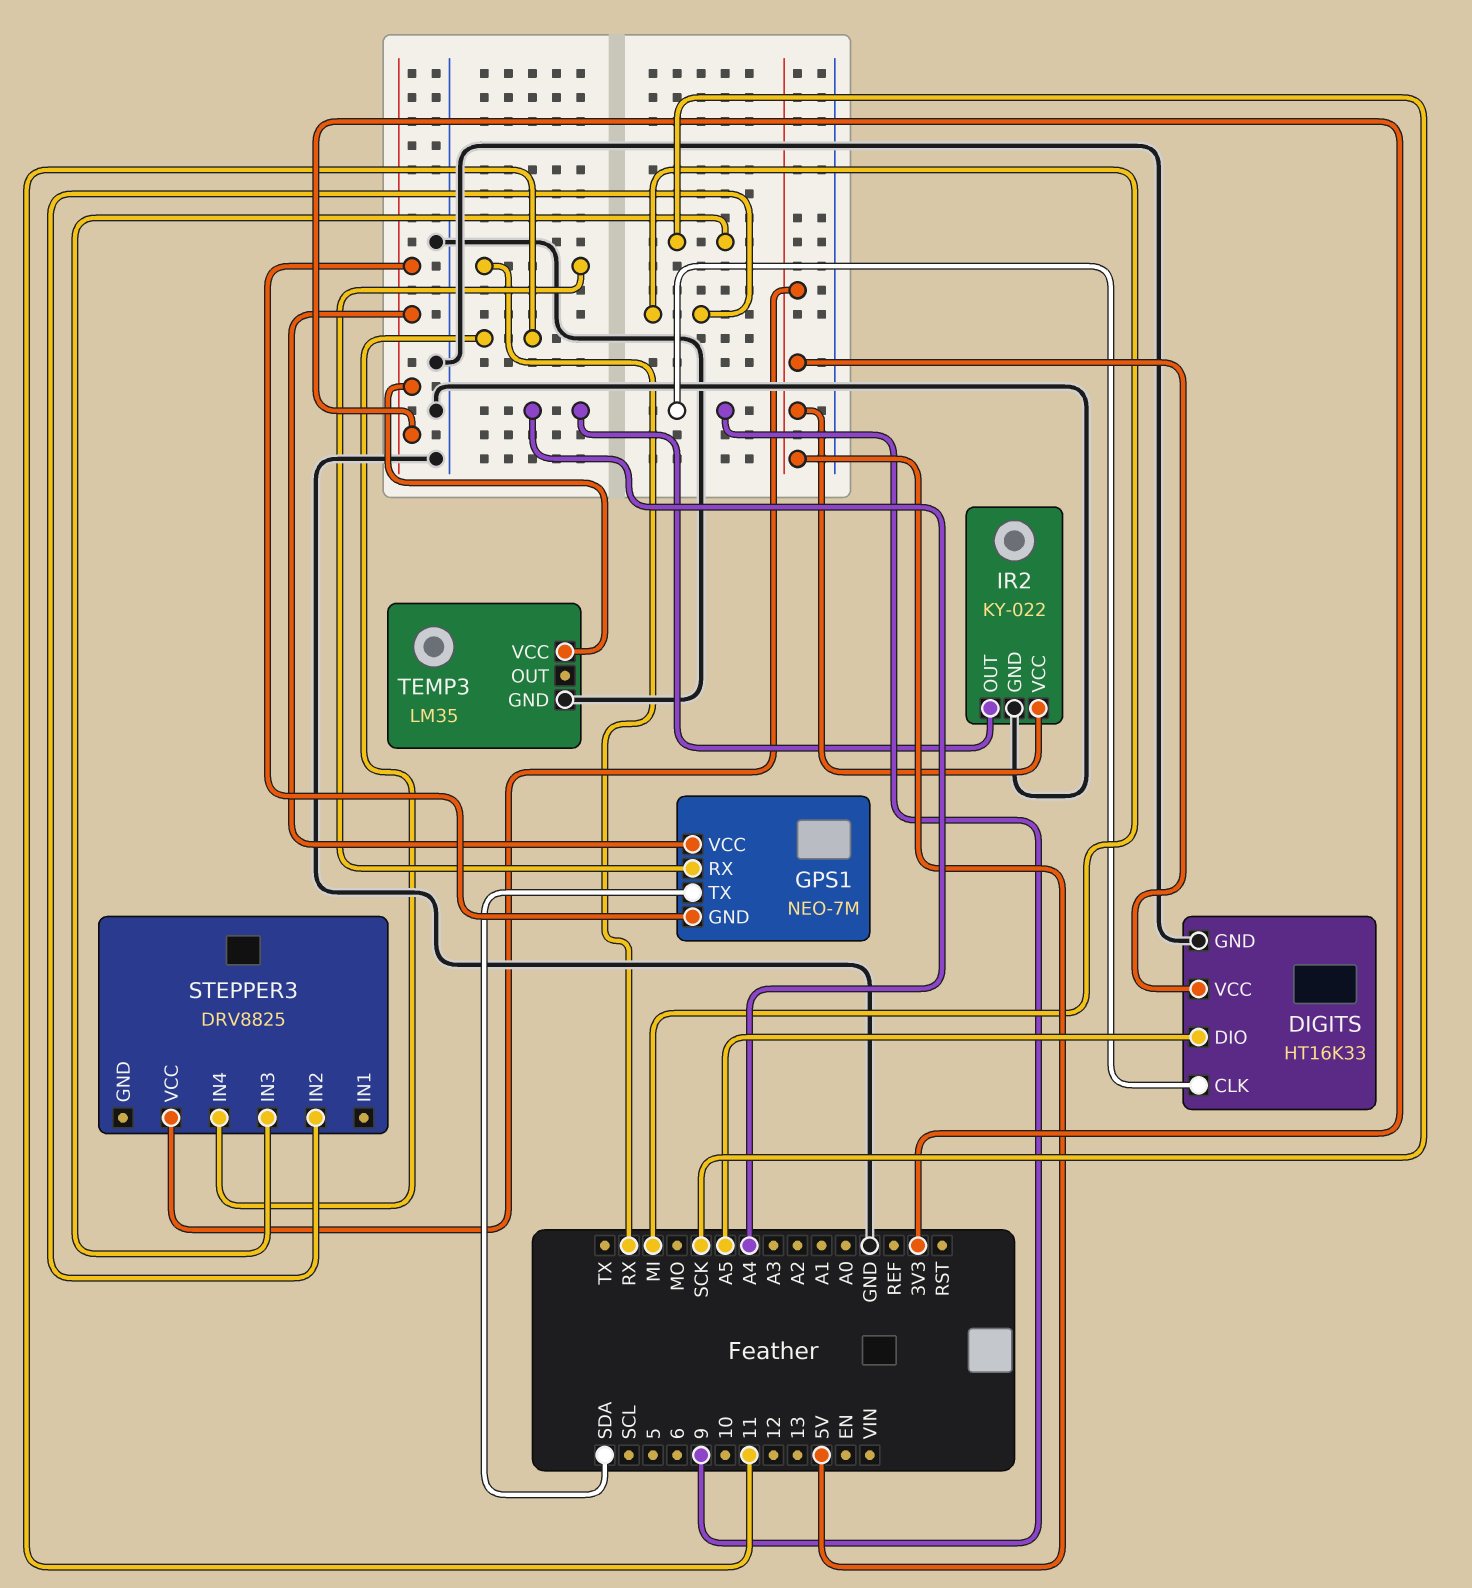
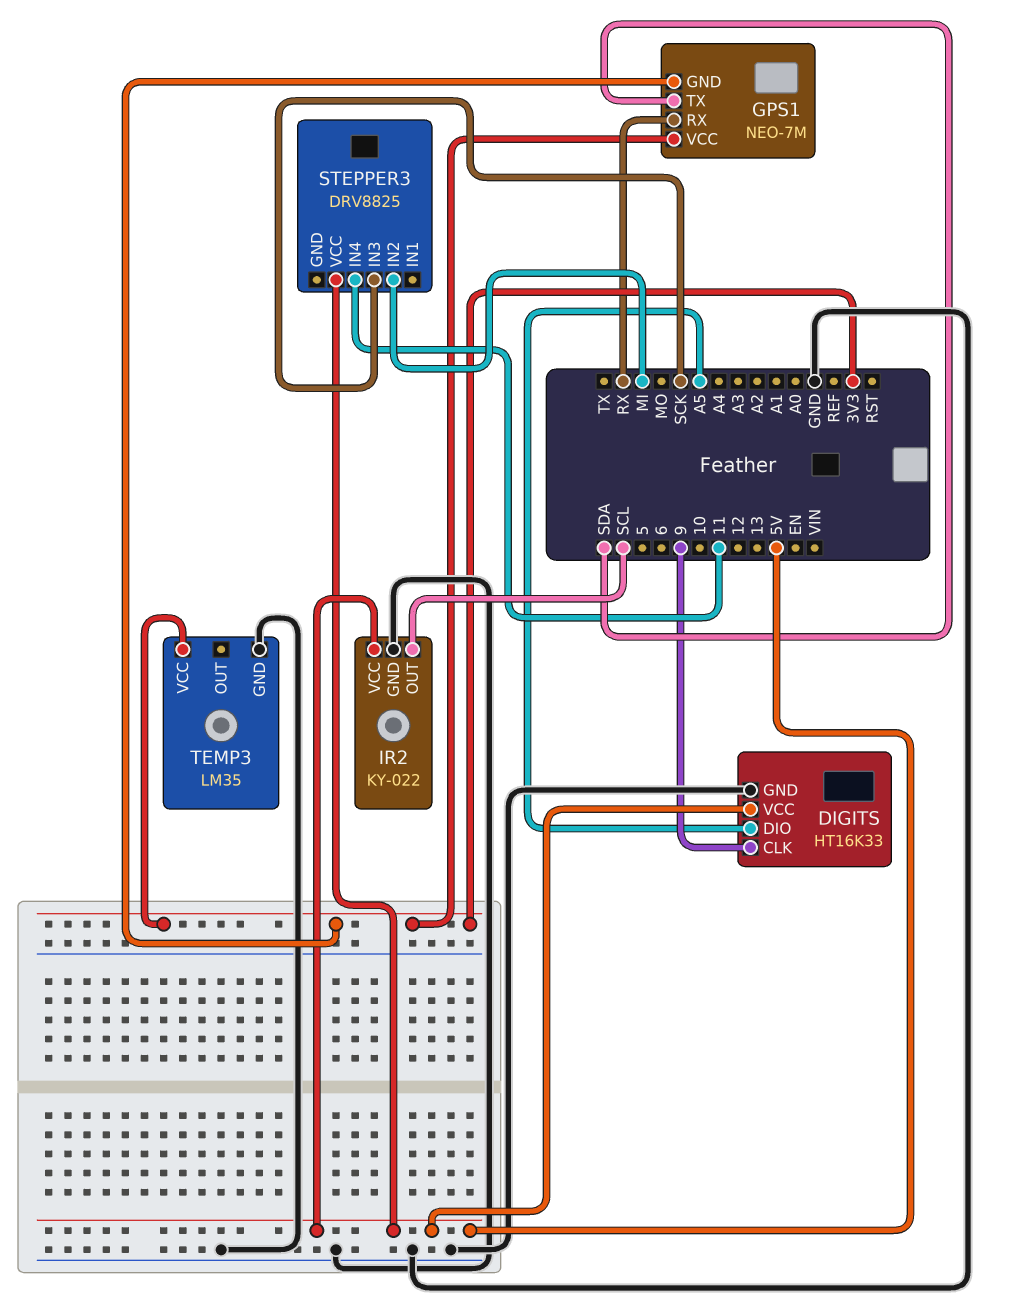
IR2 pin OUT: A4 -> SCL

